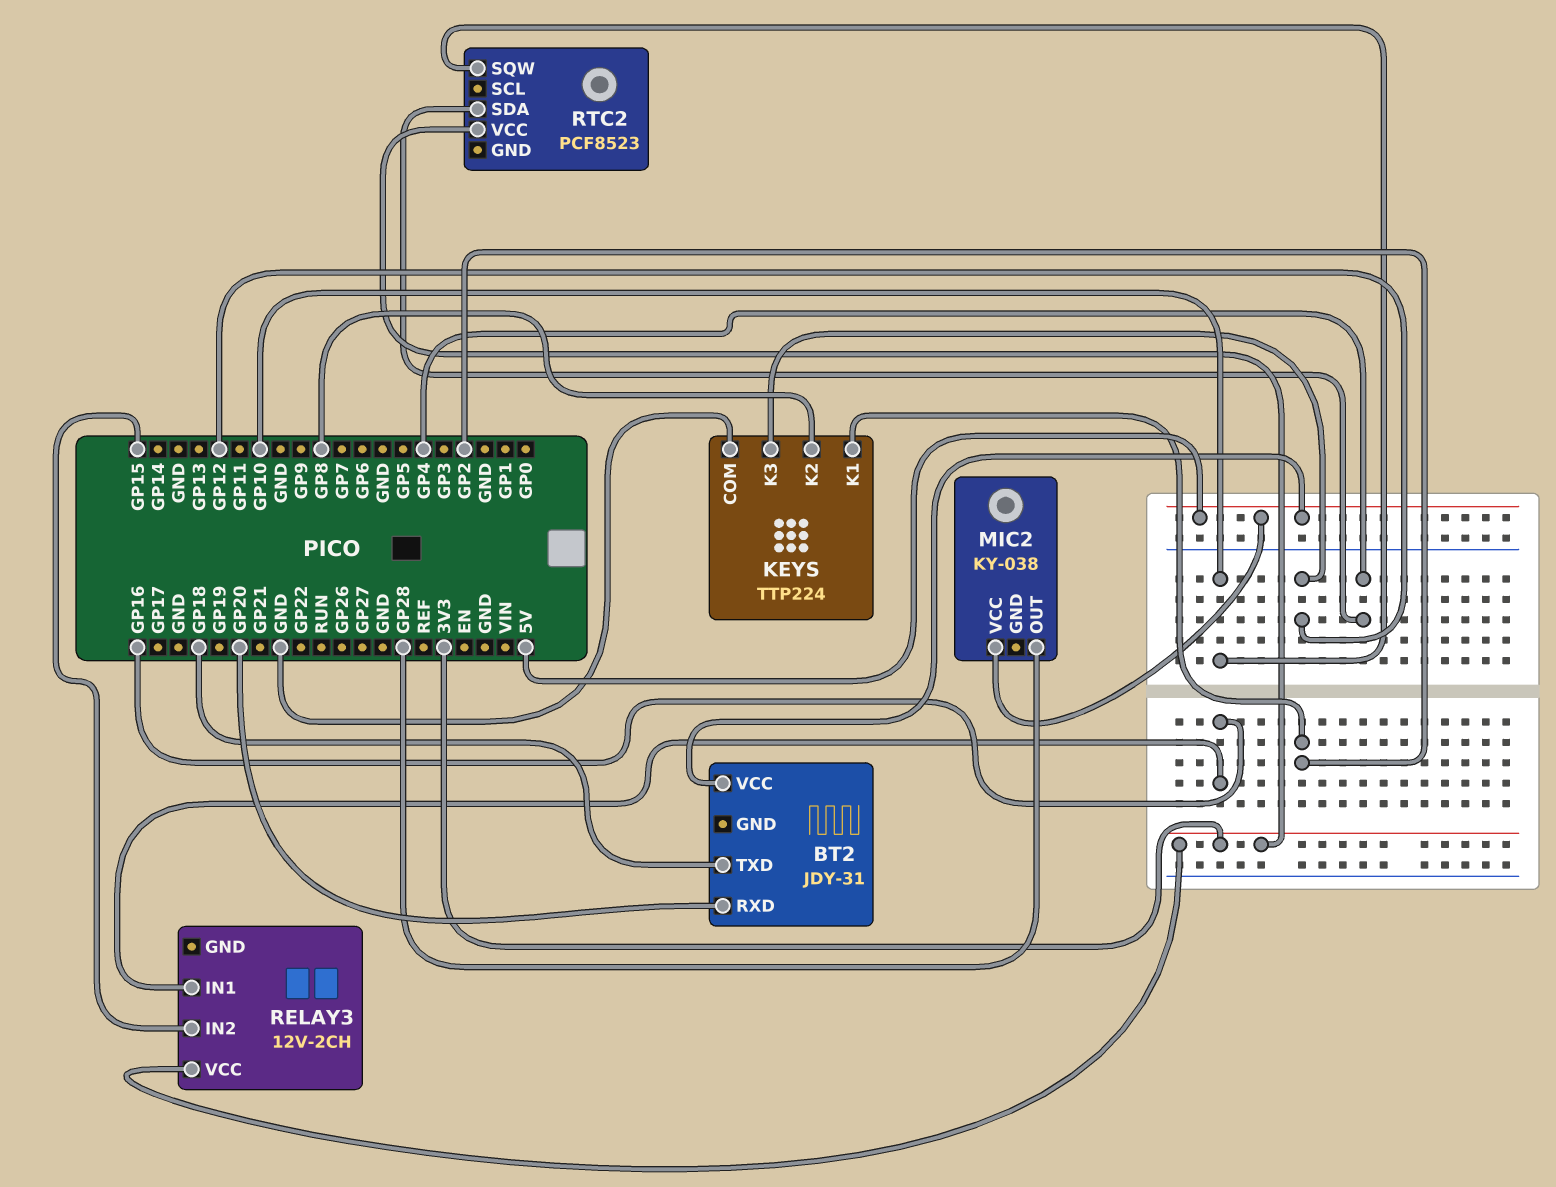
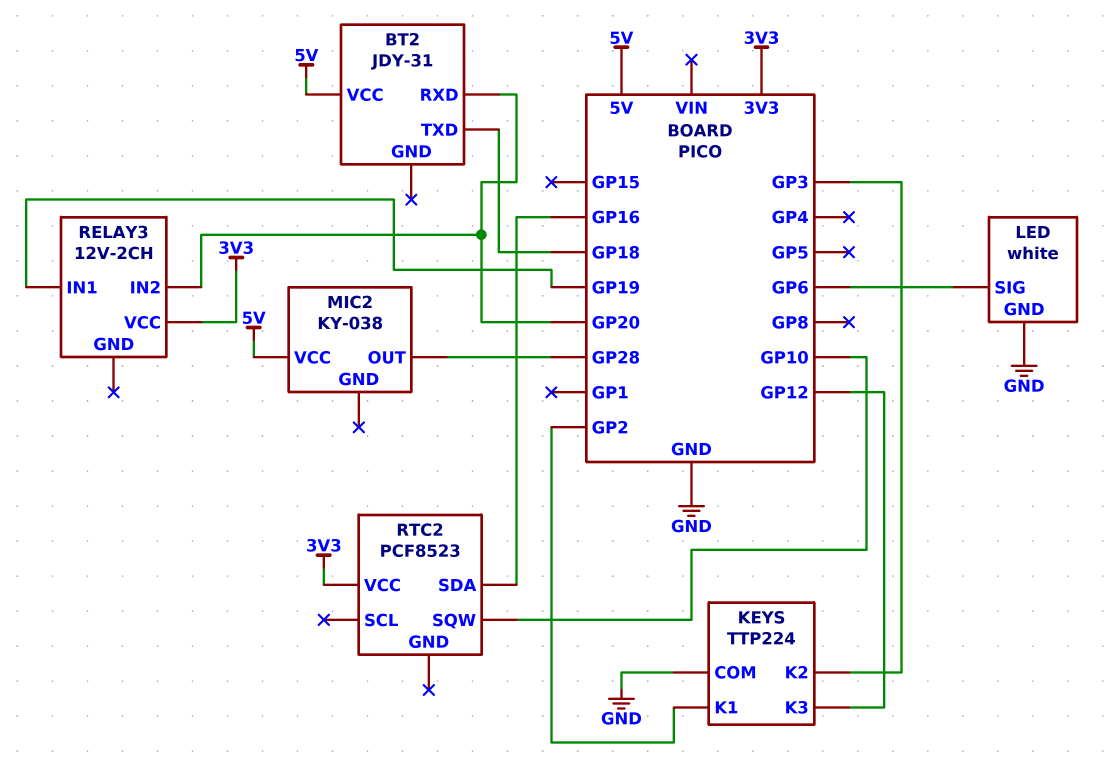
KEYS pin K2: GP8 -> GP3
LED: none -> white
LED pin GND: none -> GND
LED pin SIG: none -> GP6
RELAY3 pin IN1: GP16 -> GP19
RELAY3 pin IN2: GP15 -> GP20
RTC2 pin SDA: GP4 -> GP16

